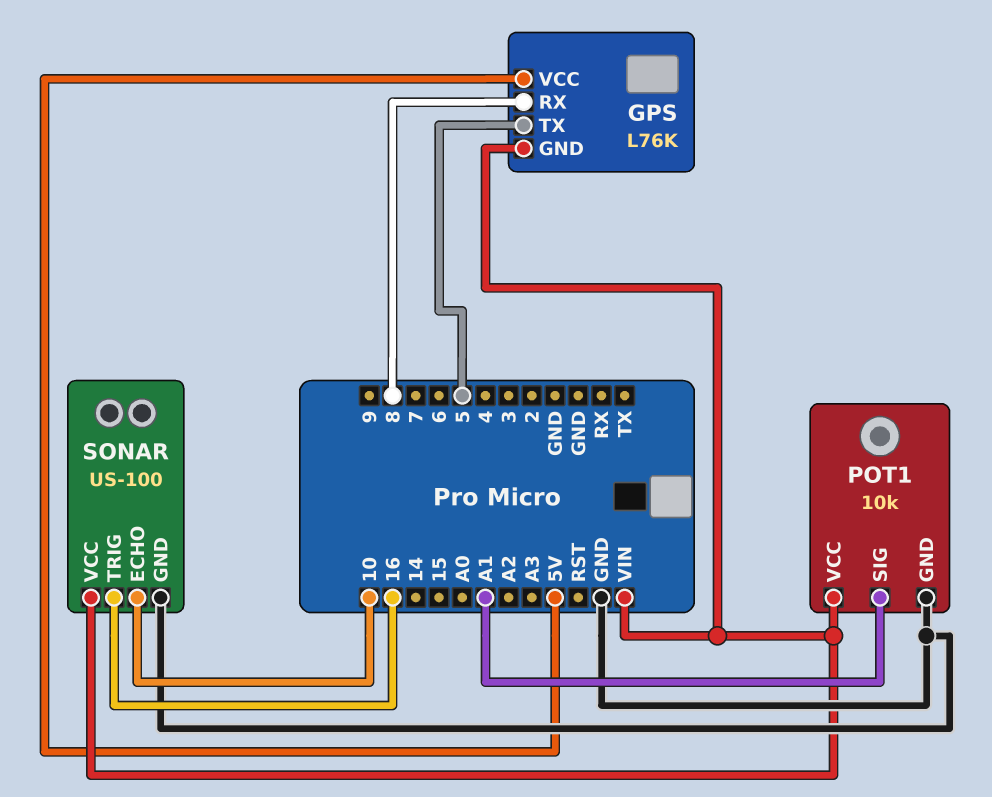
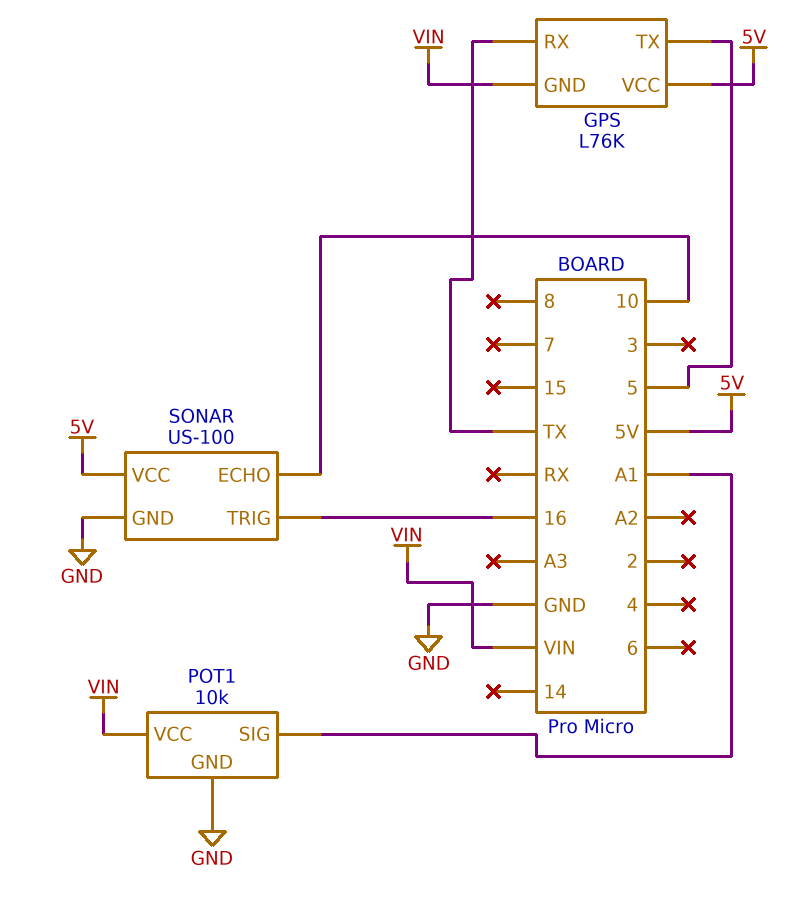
GPS pin RX: 8 -> TX
SONAR pin VCC: VIN -> 5V

